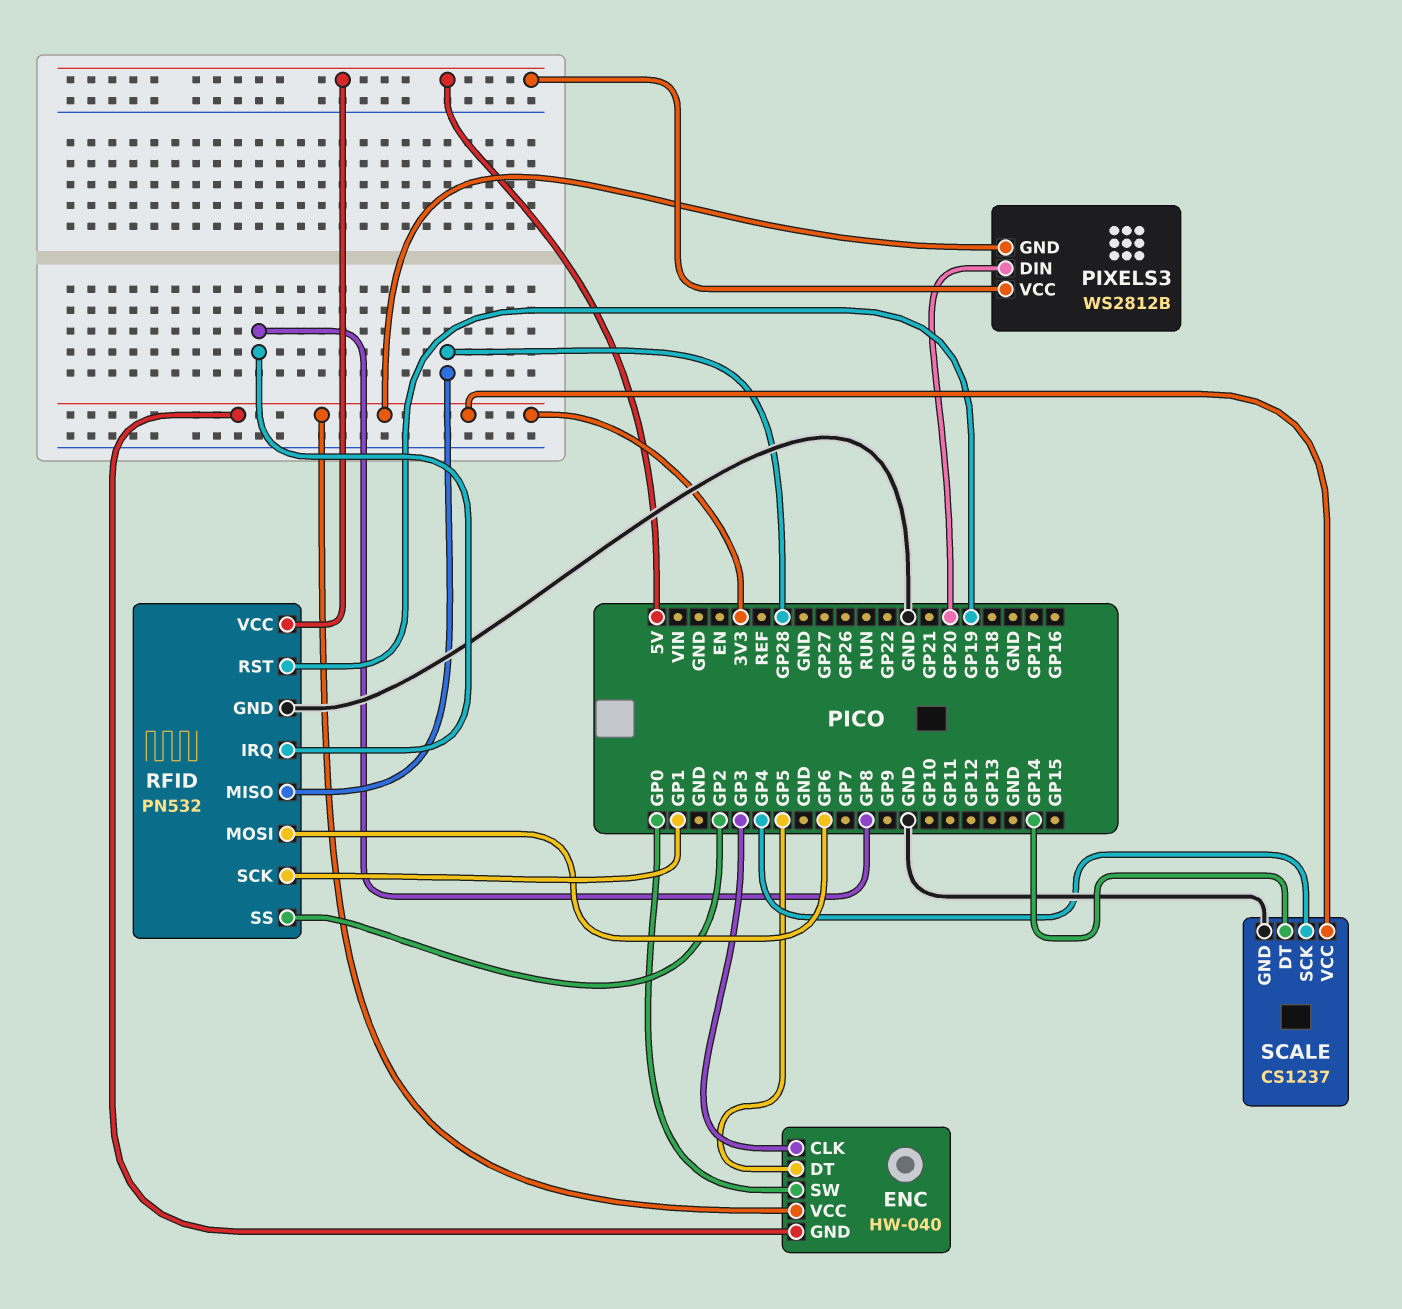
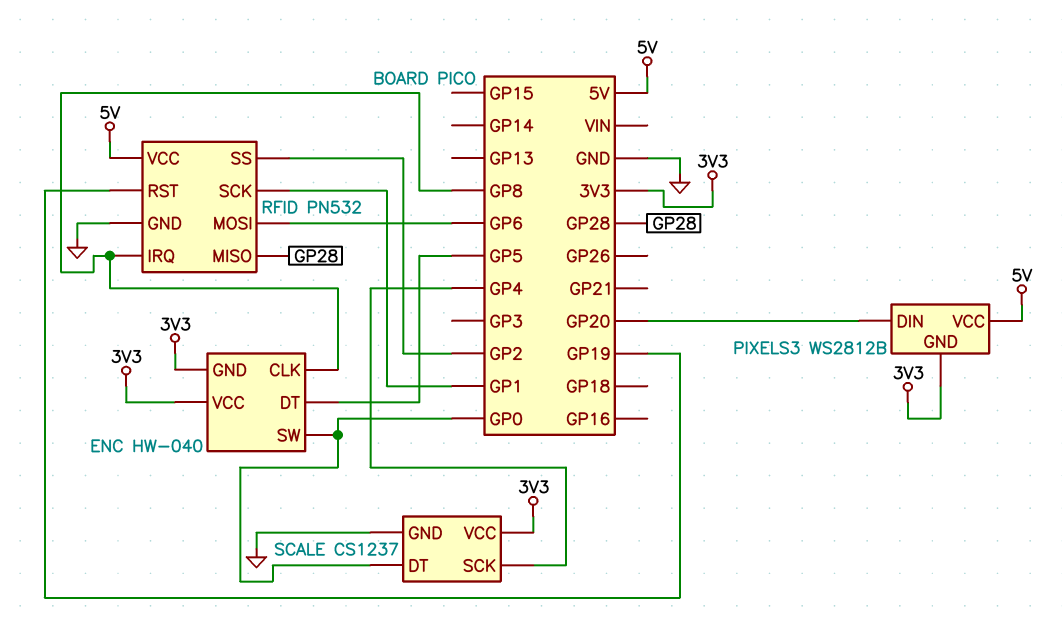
ENC pin CLK: GP3 -> GP8
SCALE pin DT: GP14 -> GP0

